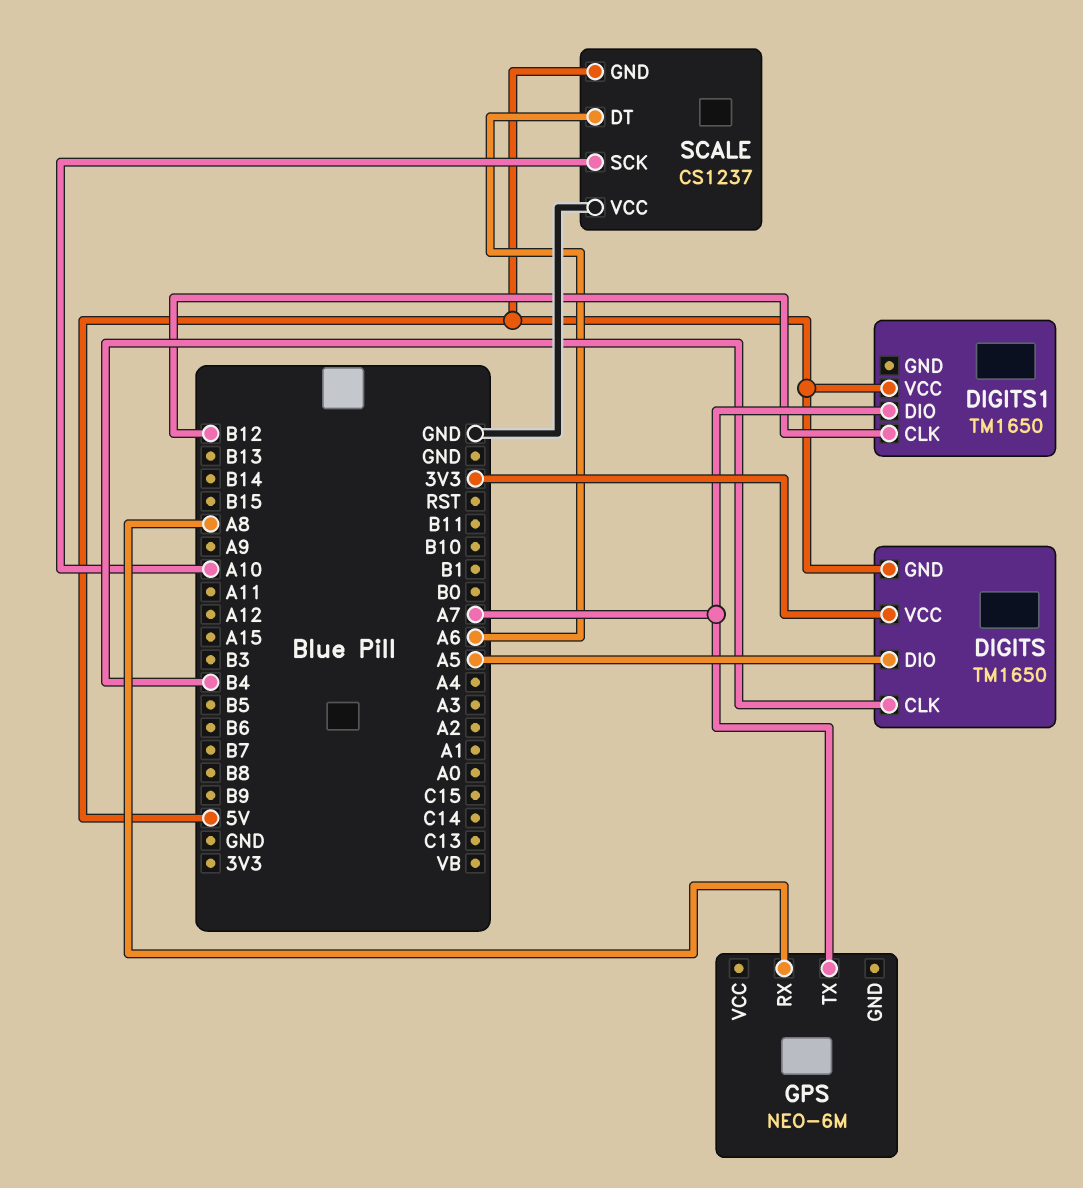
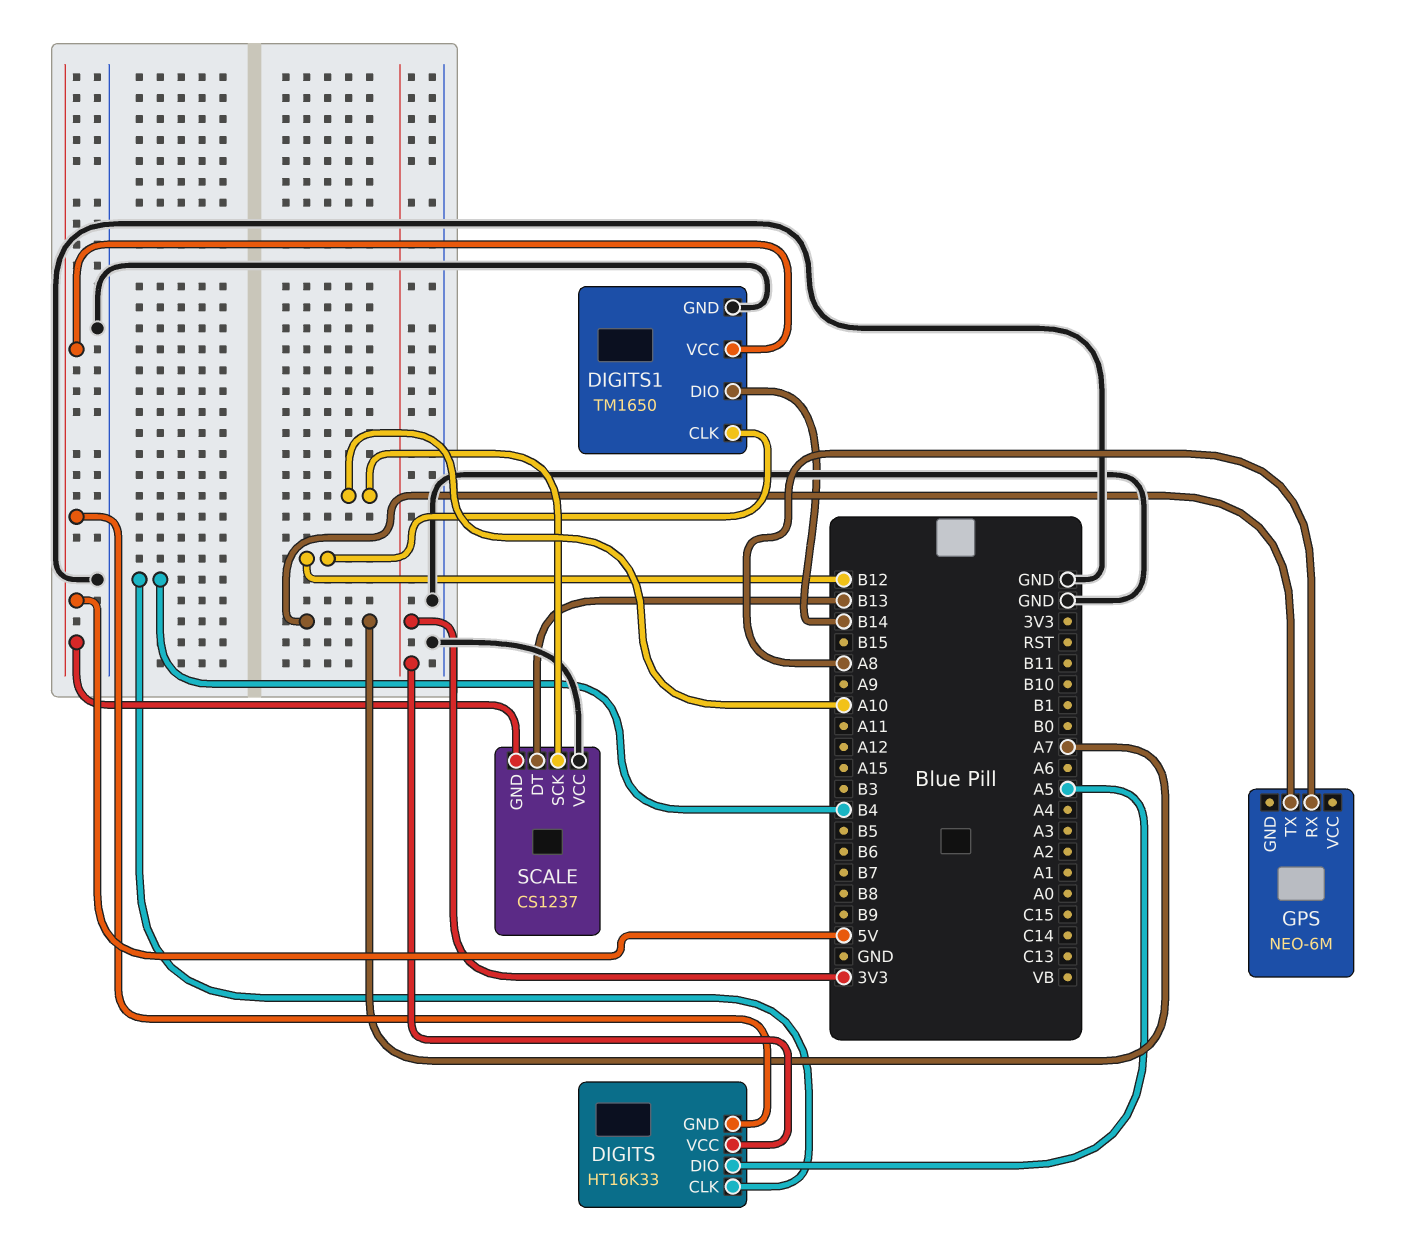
DIGITS: TM1650 -> HT16K33
DIGITS1 pin DIO: A7 -> B14
DIGITS1 pin GND: none -> GND
SCALE pin DT: A6 -> B13

